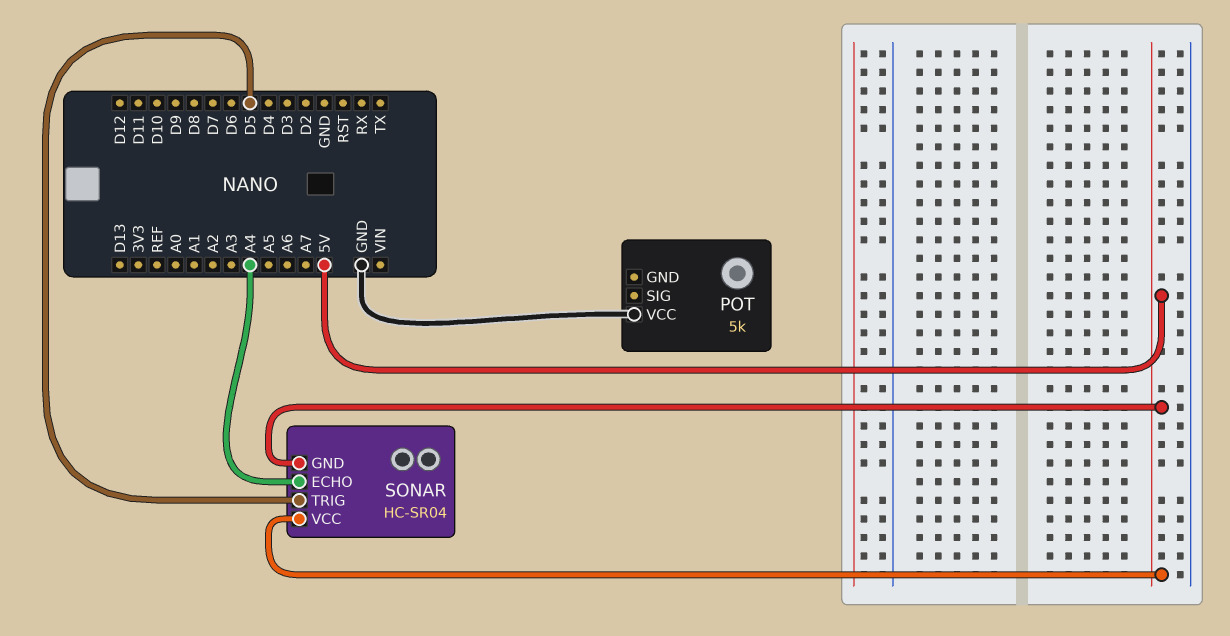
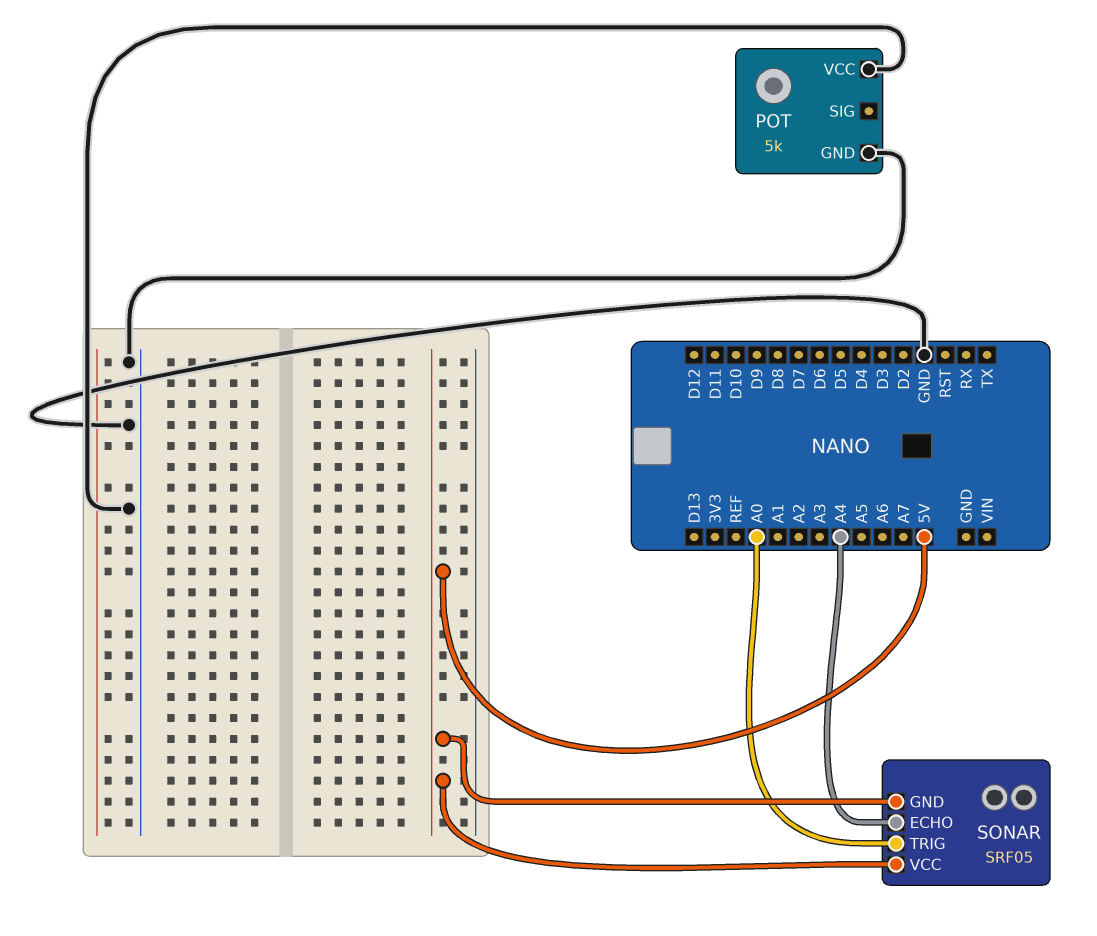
POT pin GND: none -> GND
SONAR: HC-SR04 -> SRF05
SONAR pin TRIG: D5 -> A0

